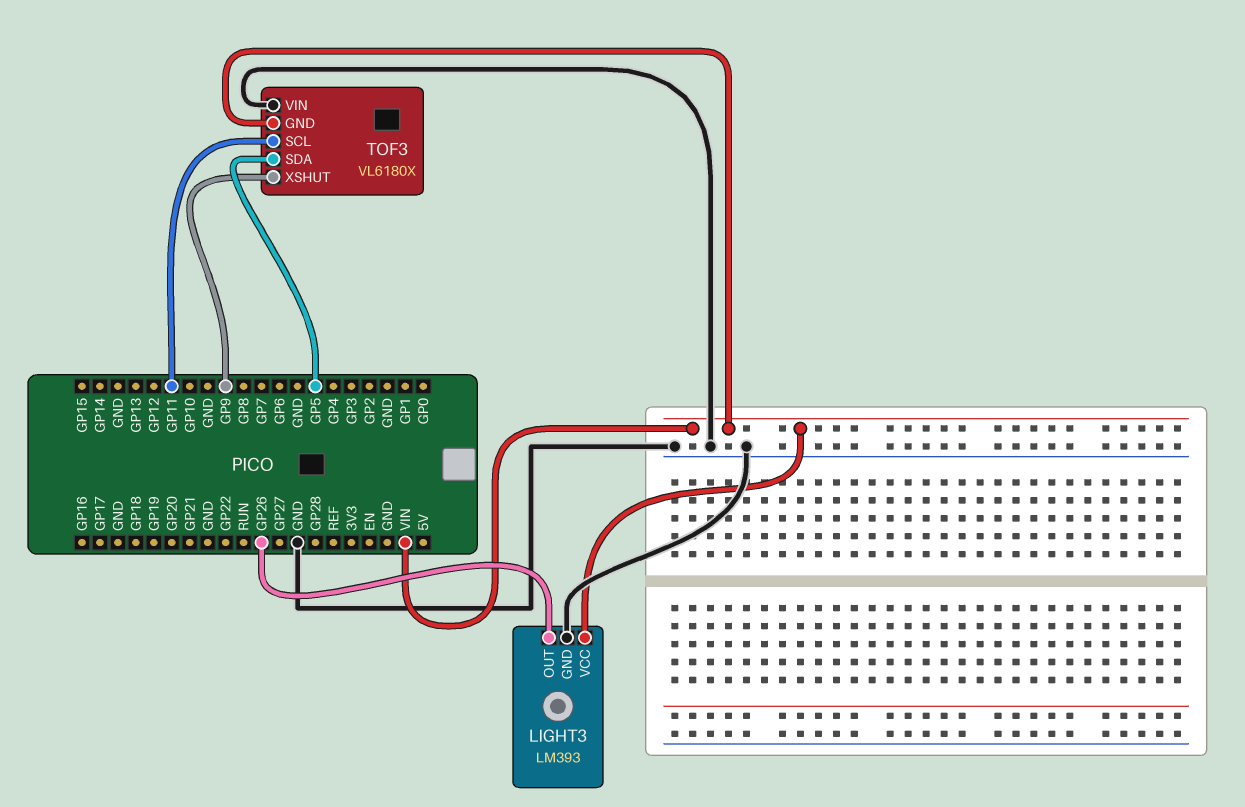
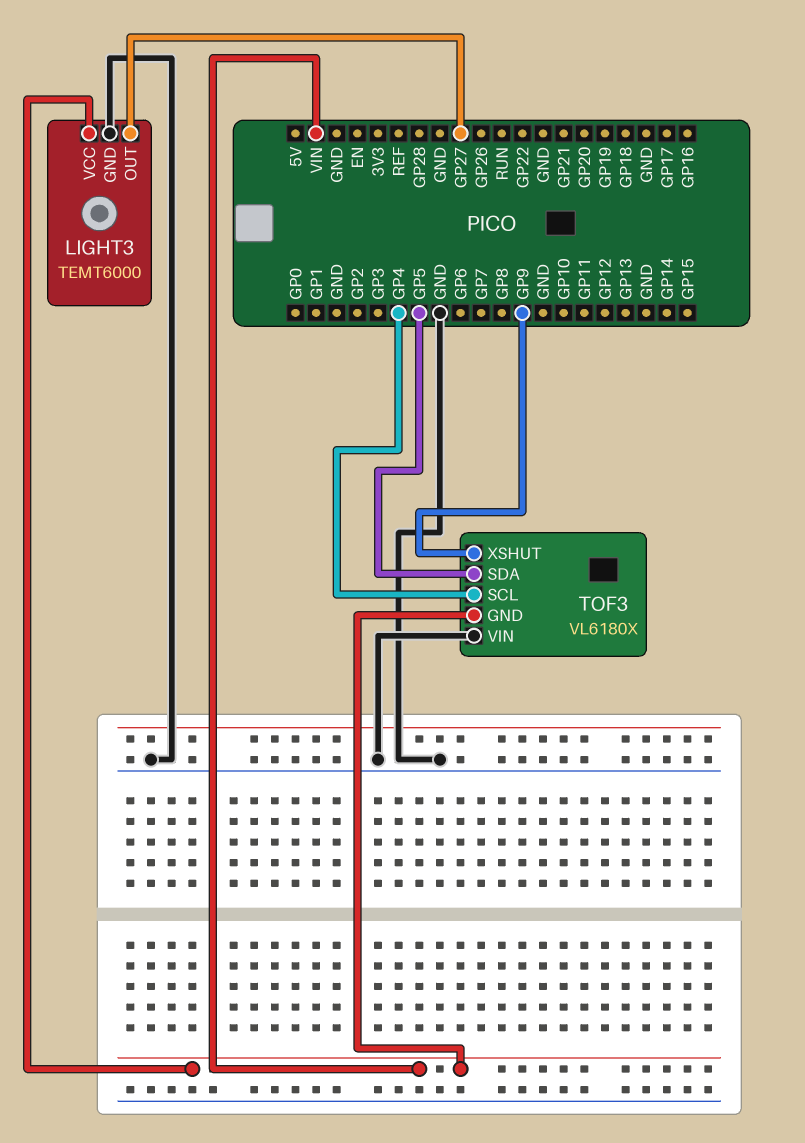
LIGHT3: LM393 -> TEMT6000
LIGHT3 pin OUT: GP26 -> GP27
TOF3 pin SCL: GP11 -> GP4

